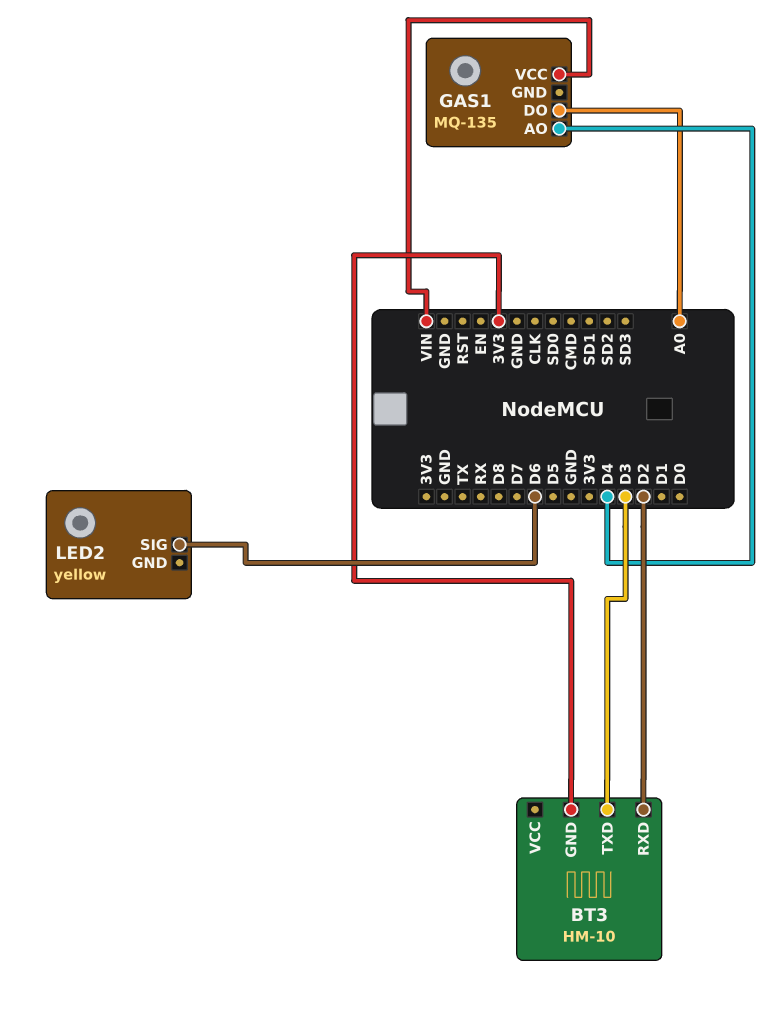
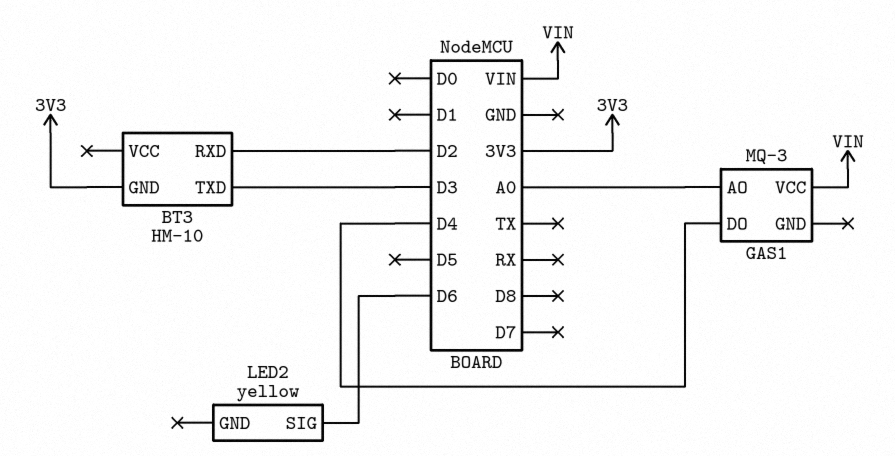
GAS1: MQ-135 -> MQ-3
GAS1 pin AO: D4 -> A0
GAS1 pin DO: A0 -> D4

